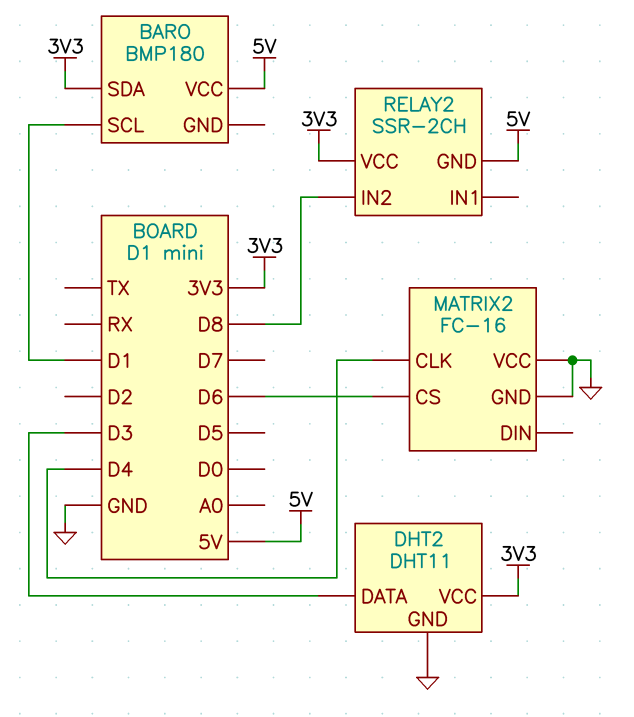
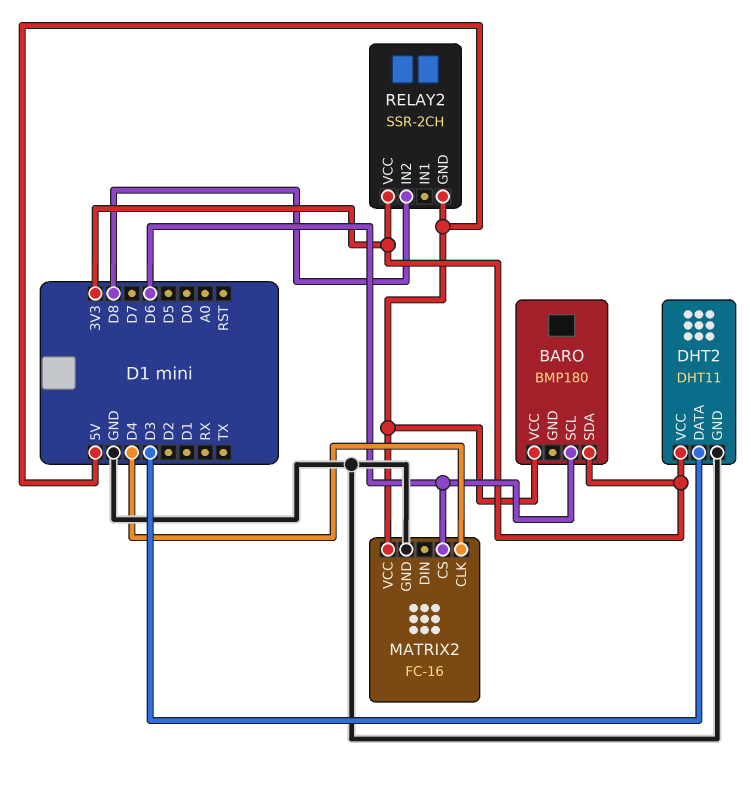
BARO pin SCL: D1 -> D6
MATRIX2 pin VCC: GND -> 5V

